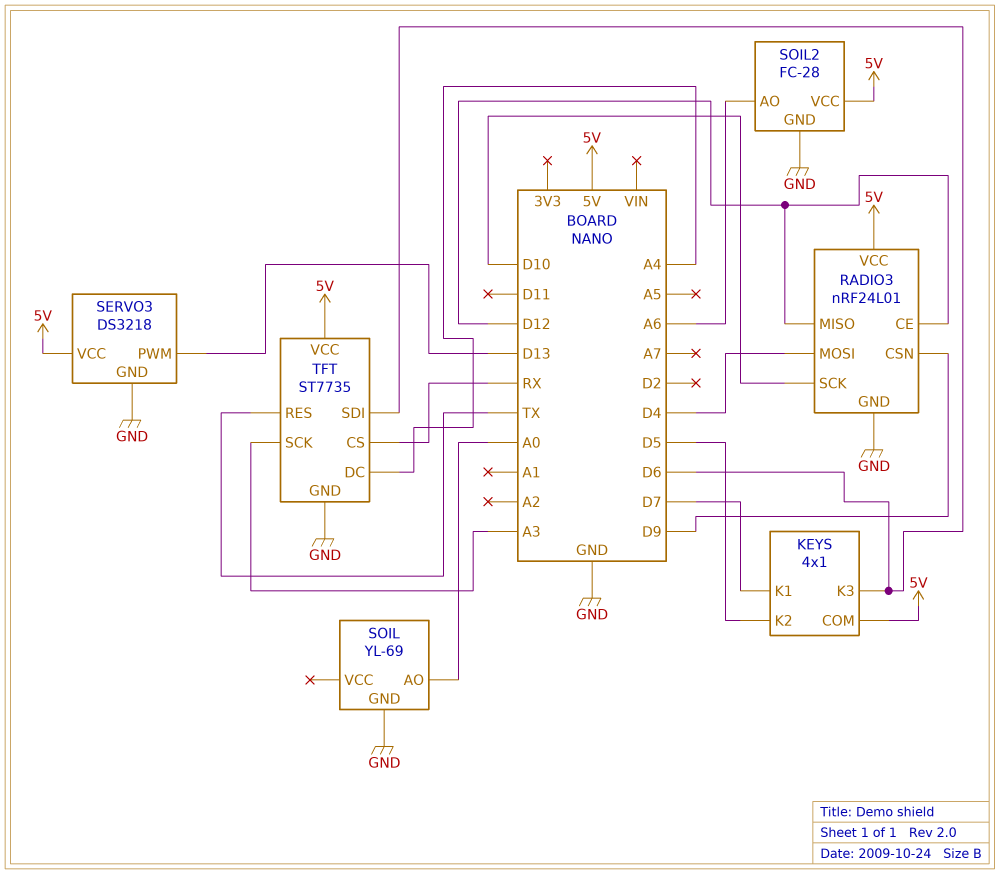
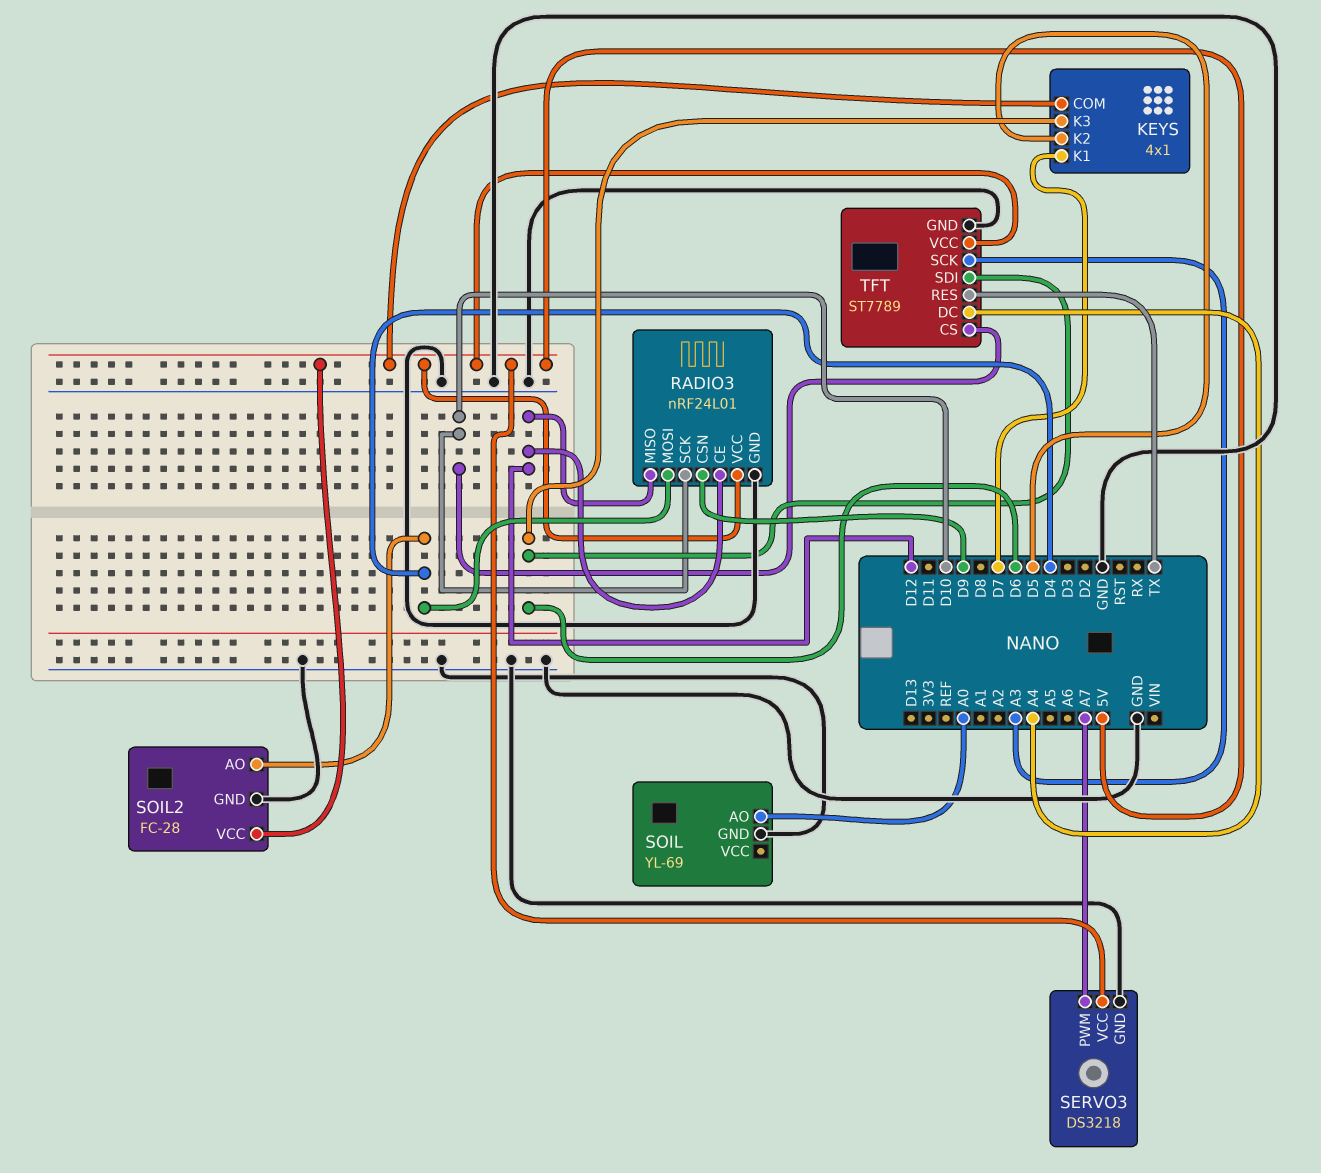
SERVO3 pin PWM: D13 -> A7
SOIL2 pin AO: A6 -> D4
TFT: ST7735 -> ST7789
TFT pin CS: RX -> D10

